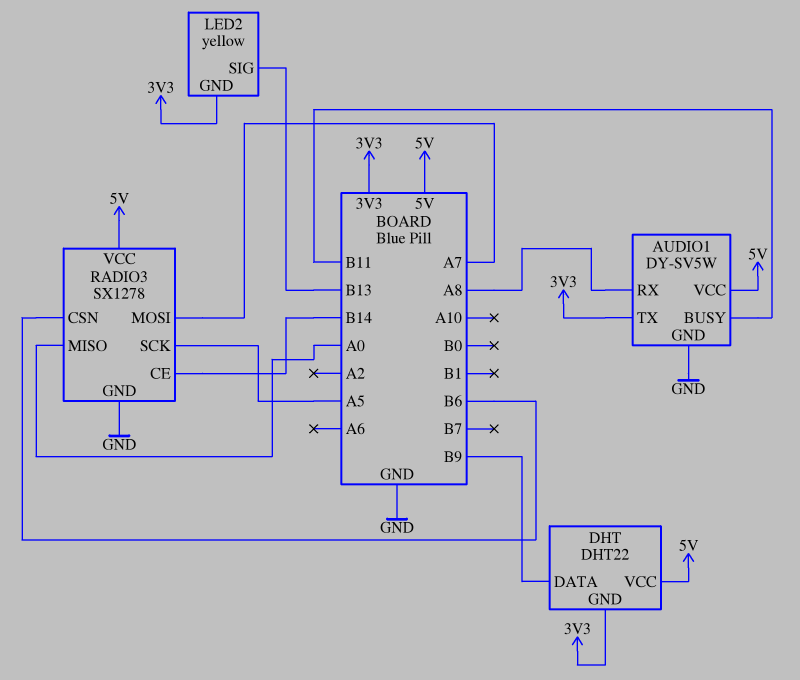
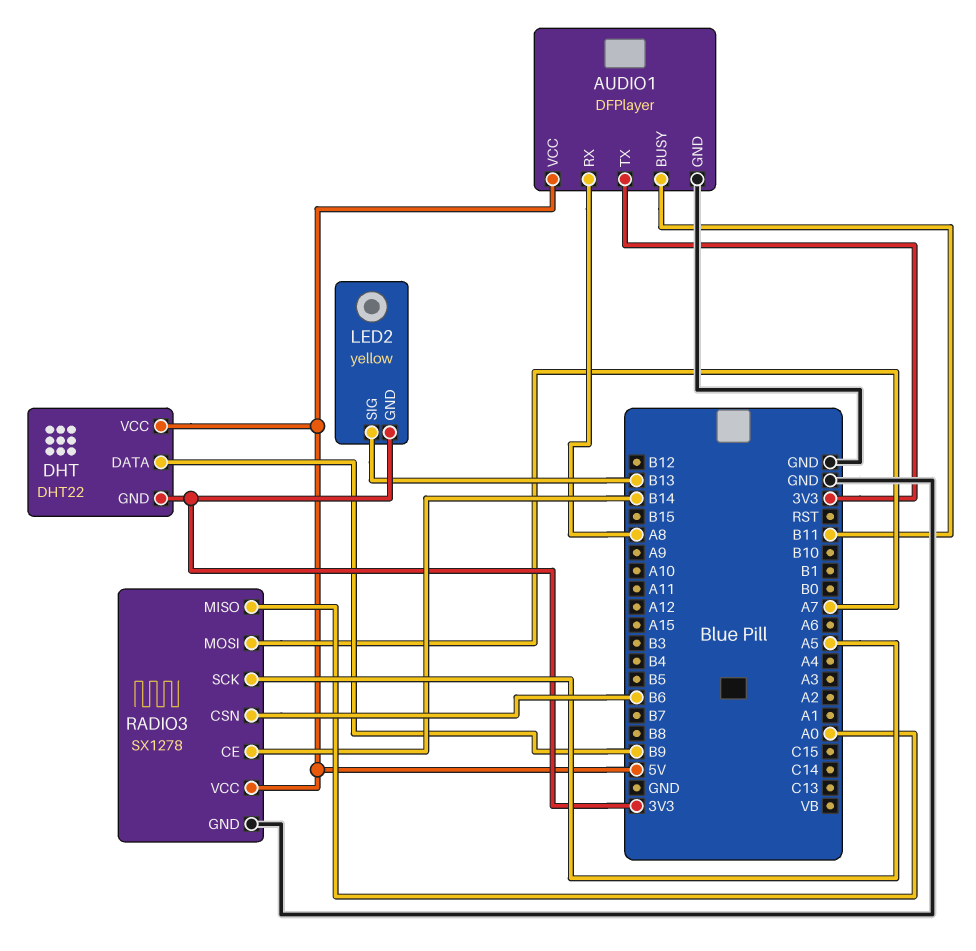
AUDIO1: DY-SV5W -> DFPlayer

